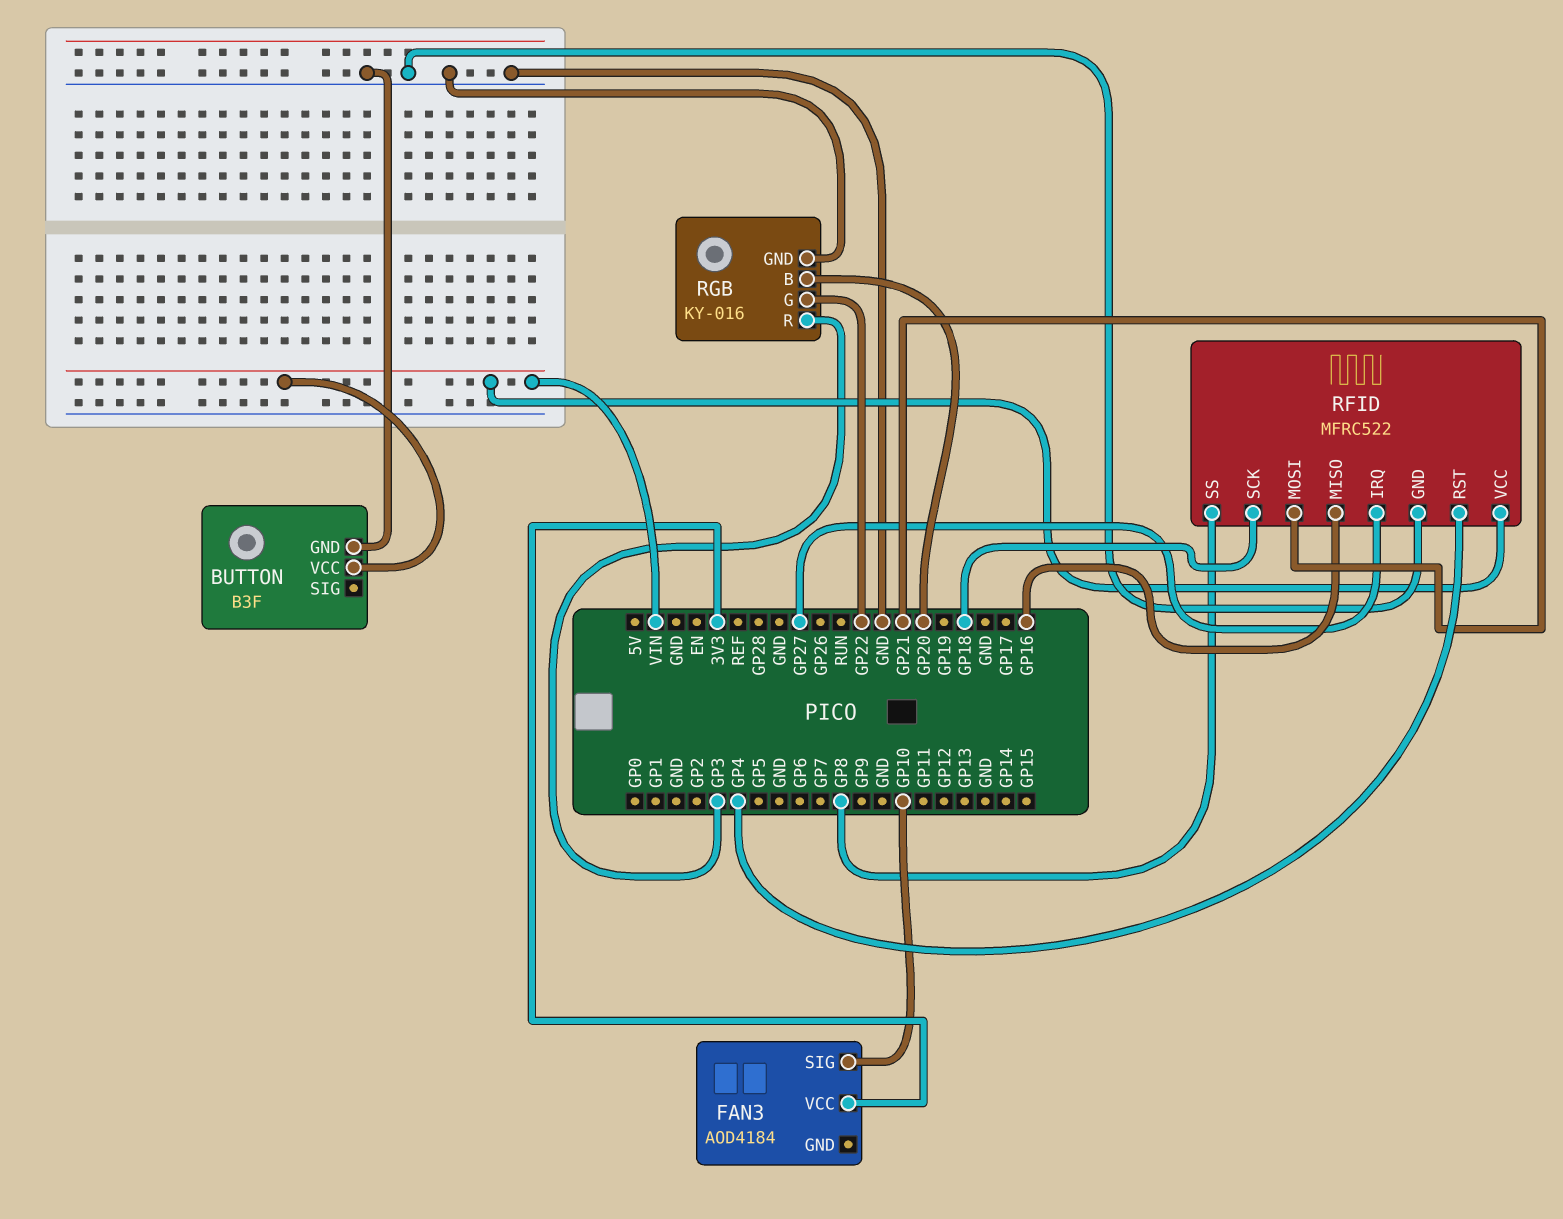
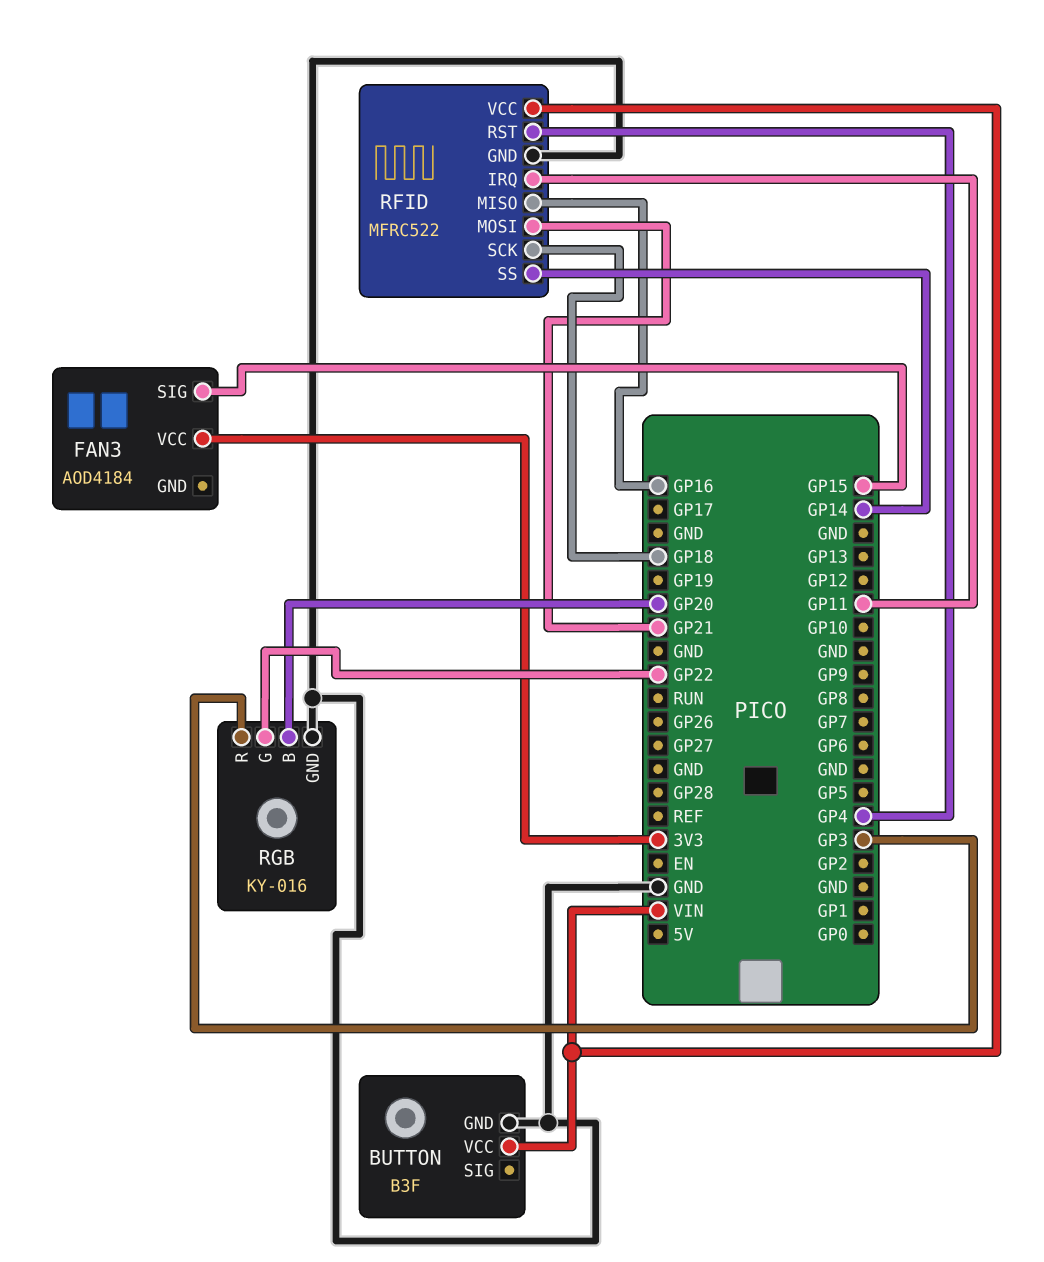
FAN3 pin SIG: GP10 -> GP15
RFID pin IRQ: GP27 -> GP11
RFID pin SS: GP8 -> GP14

